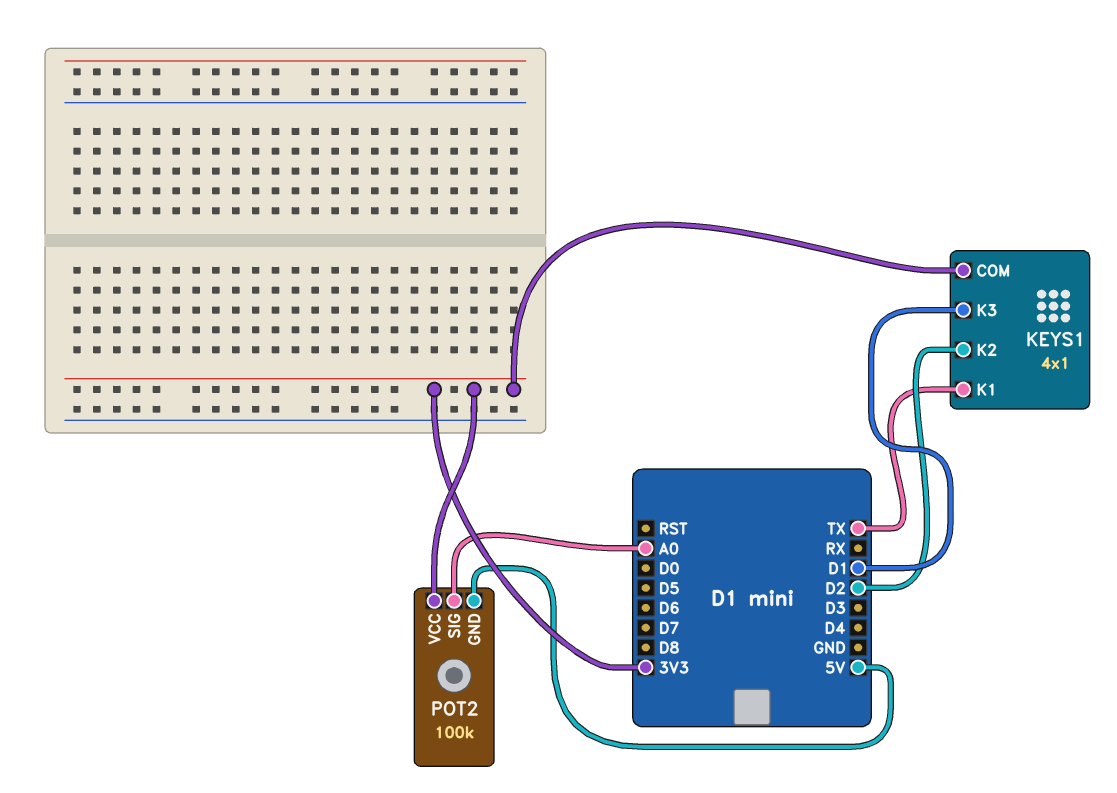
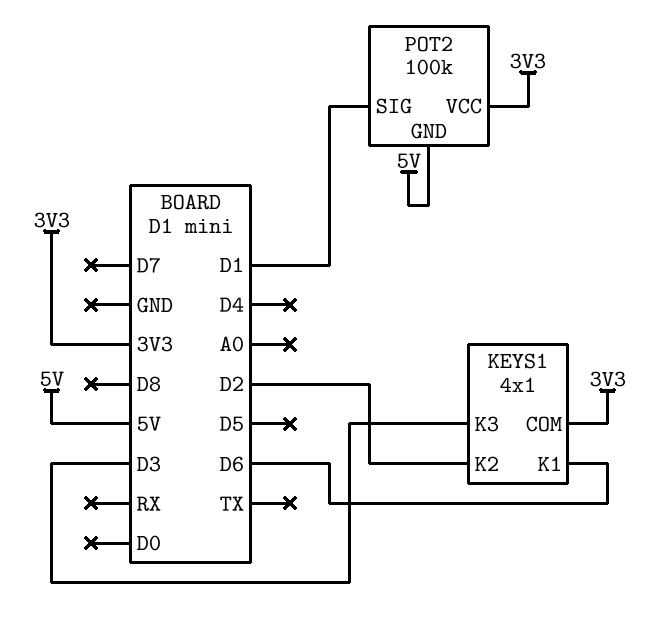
KEYS1 pin K1: TX -> D6
KEYS1 pin K3: D1 -> D3
POT2 pin SIG: A0 -> D1

